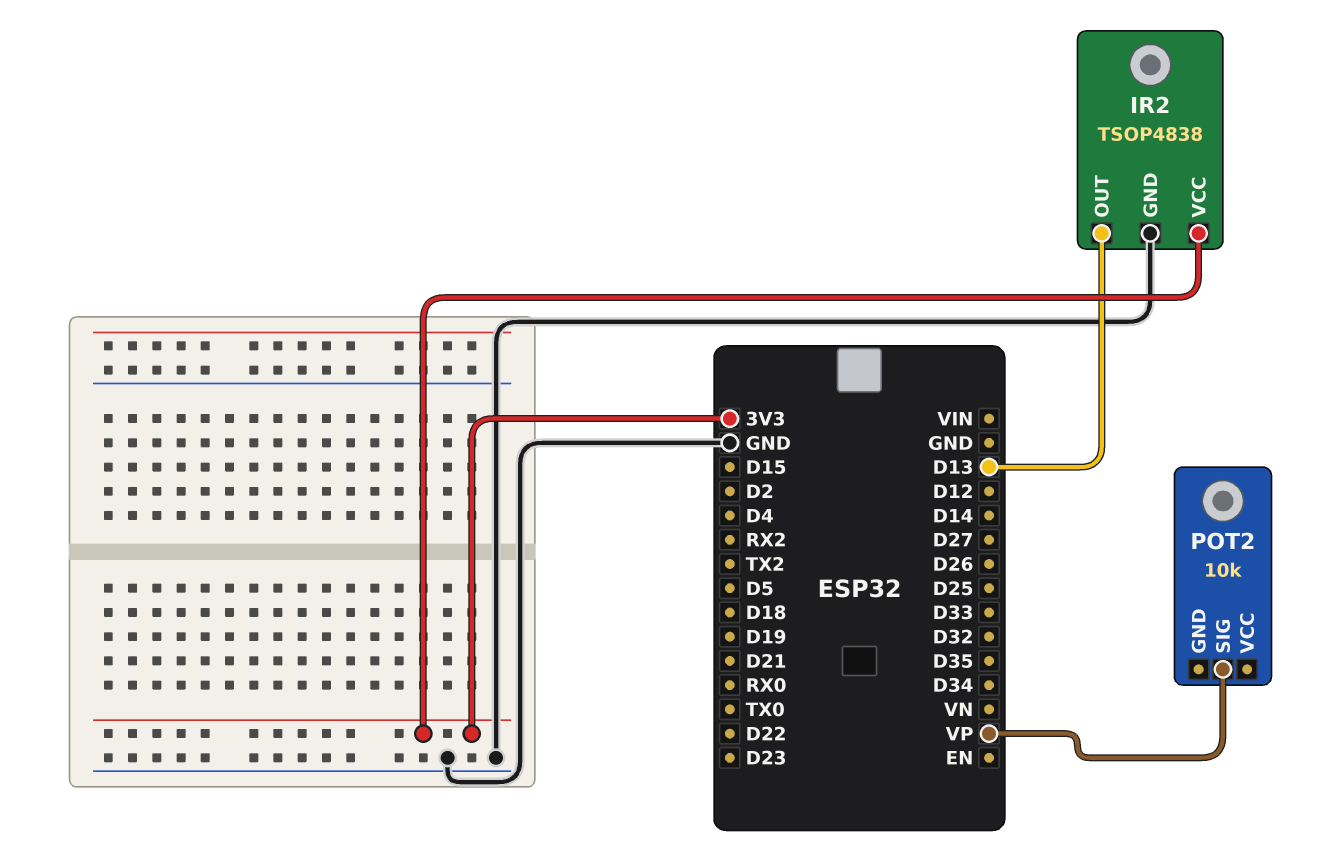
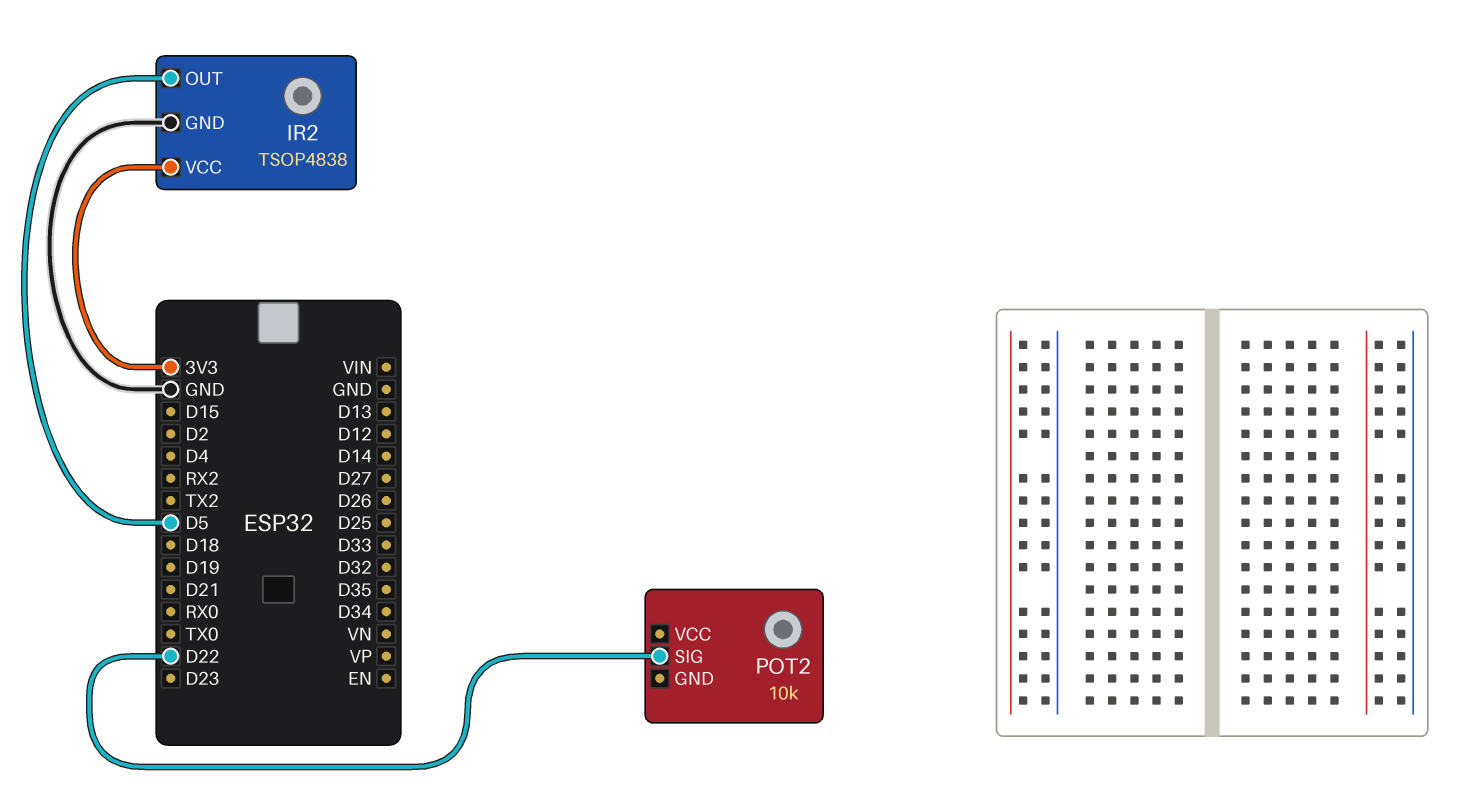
IR2 pin OUT: D13 -> D5
POT2 pin SIG: VP -> D22

